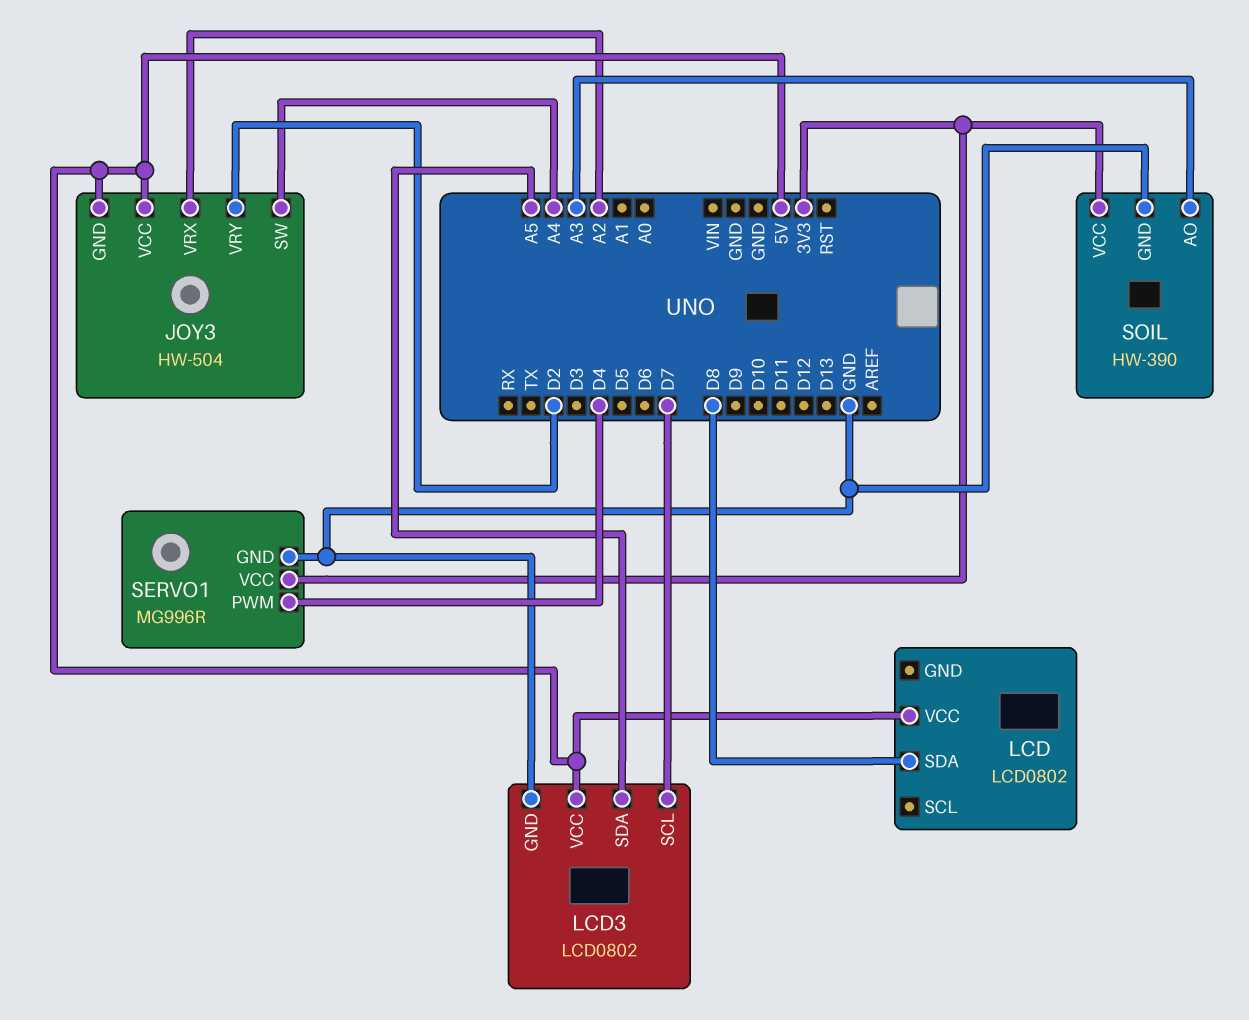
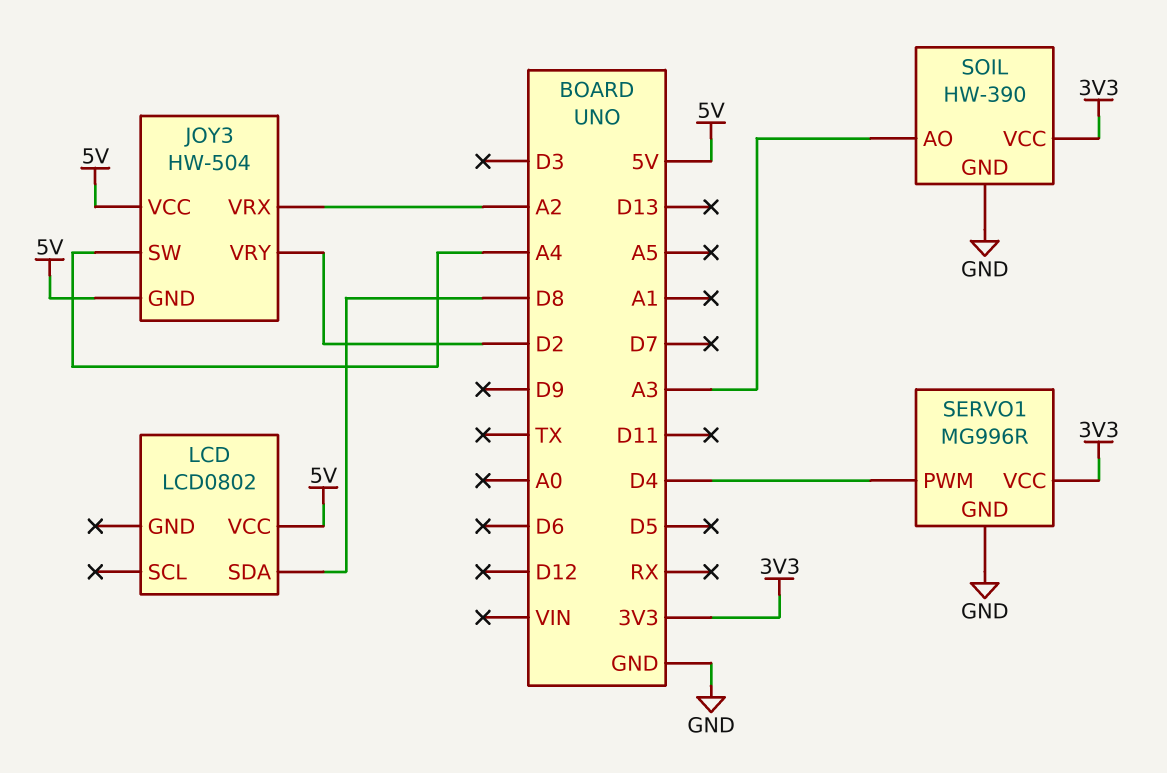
LCD3: LCD0802 -> none
LCD3 pin GND: GND -> none
LCD3 pin SCL: D7 -> none
LCD3 pin SDA: A5 -> none
LCD3 pin VCC: 5V -> none

